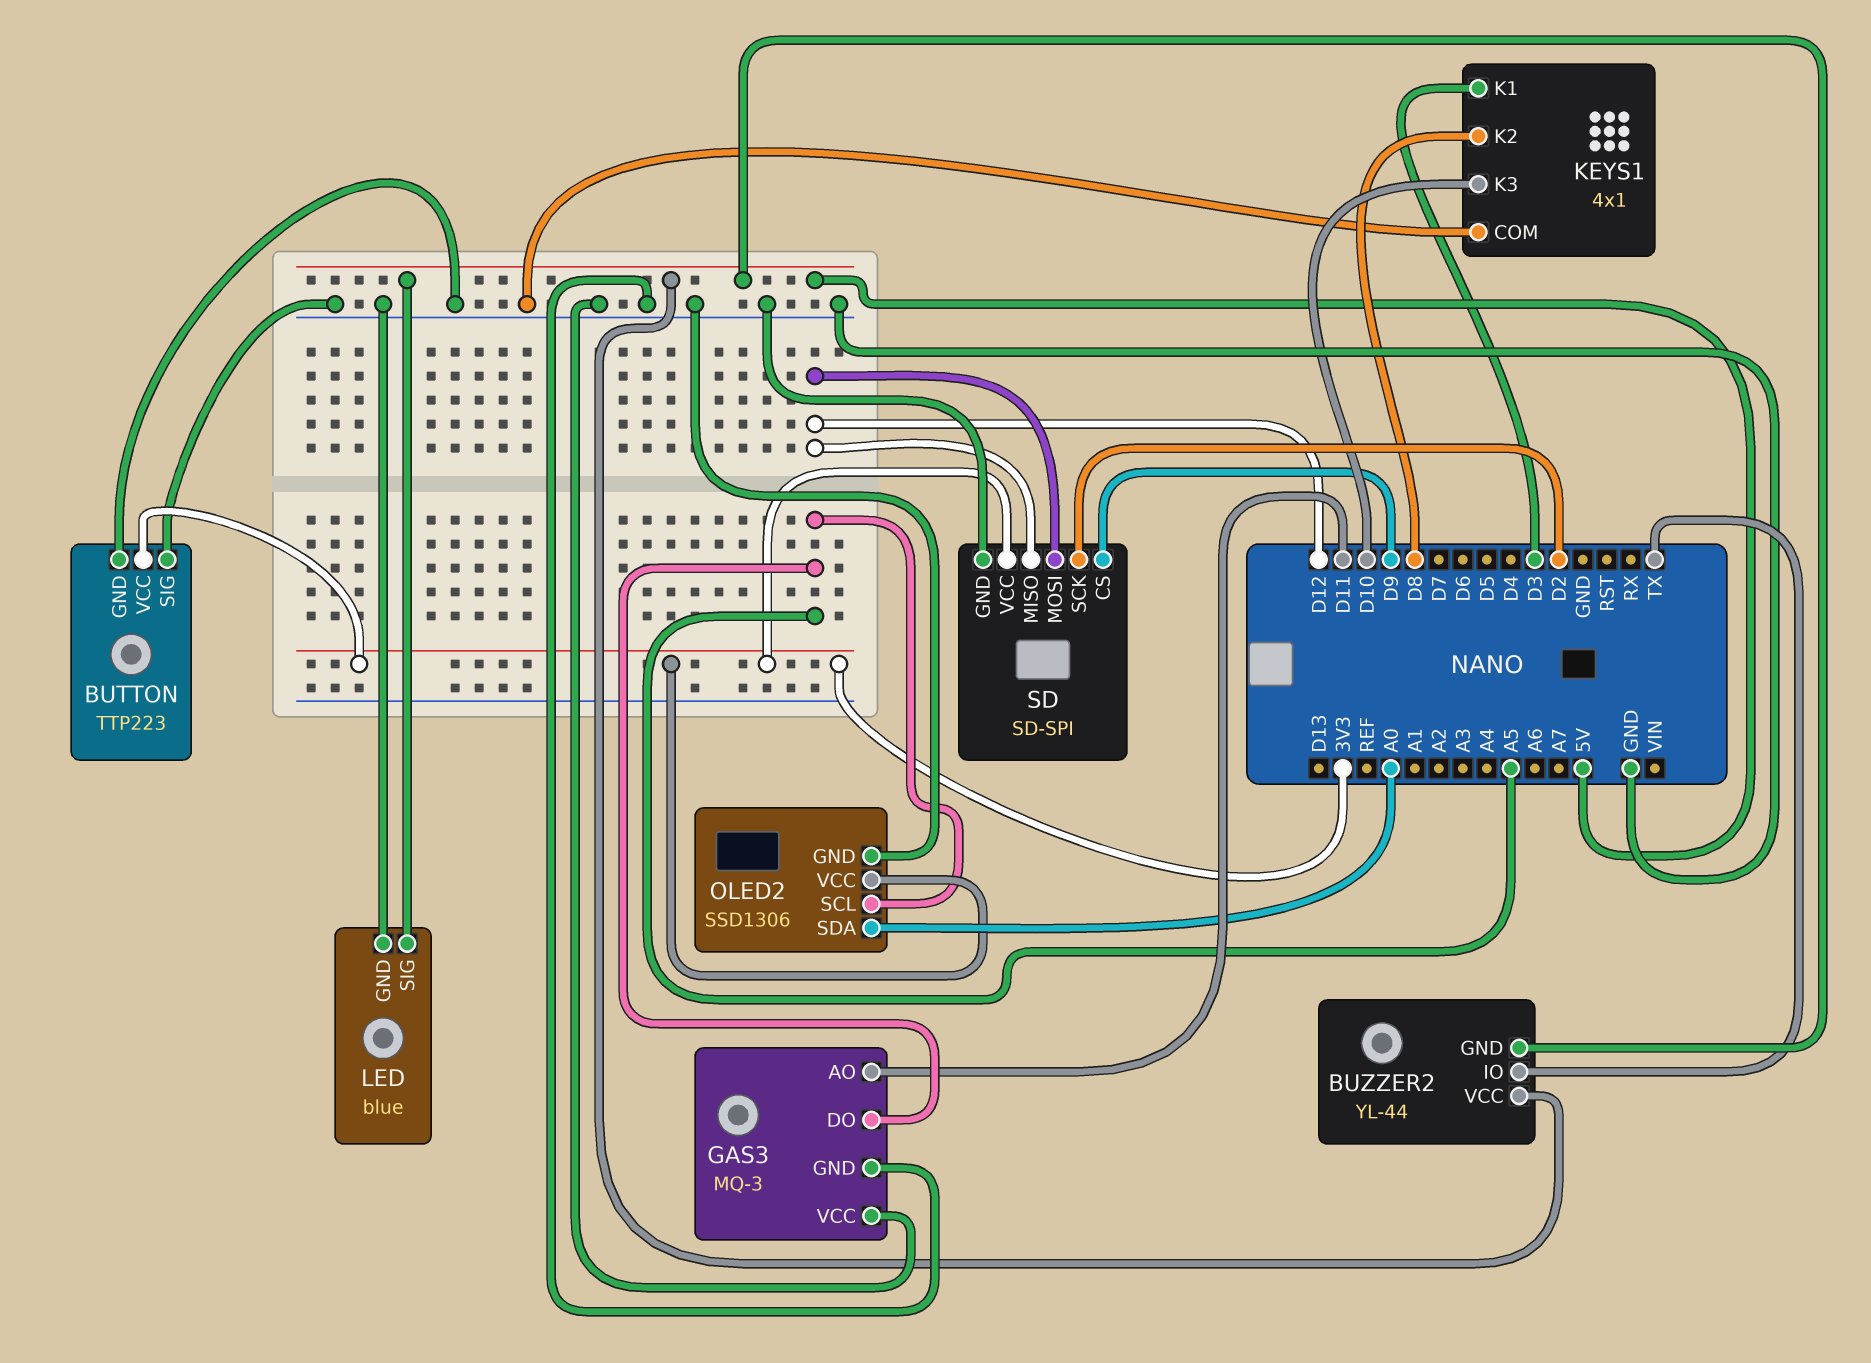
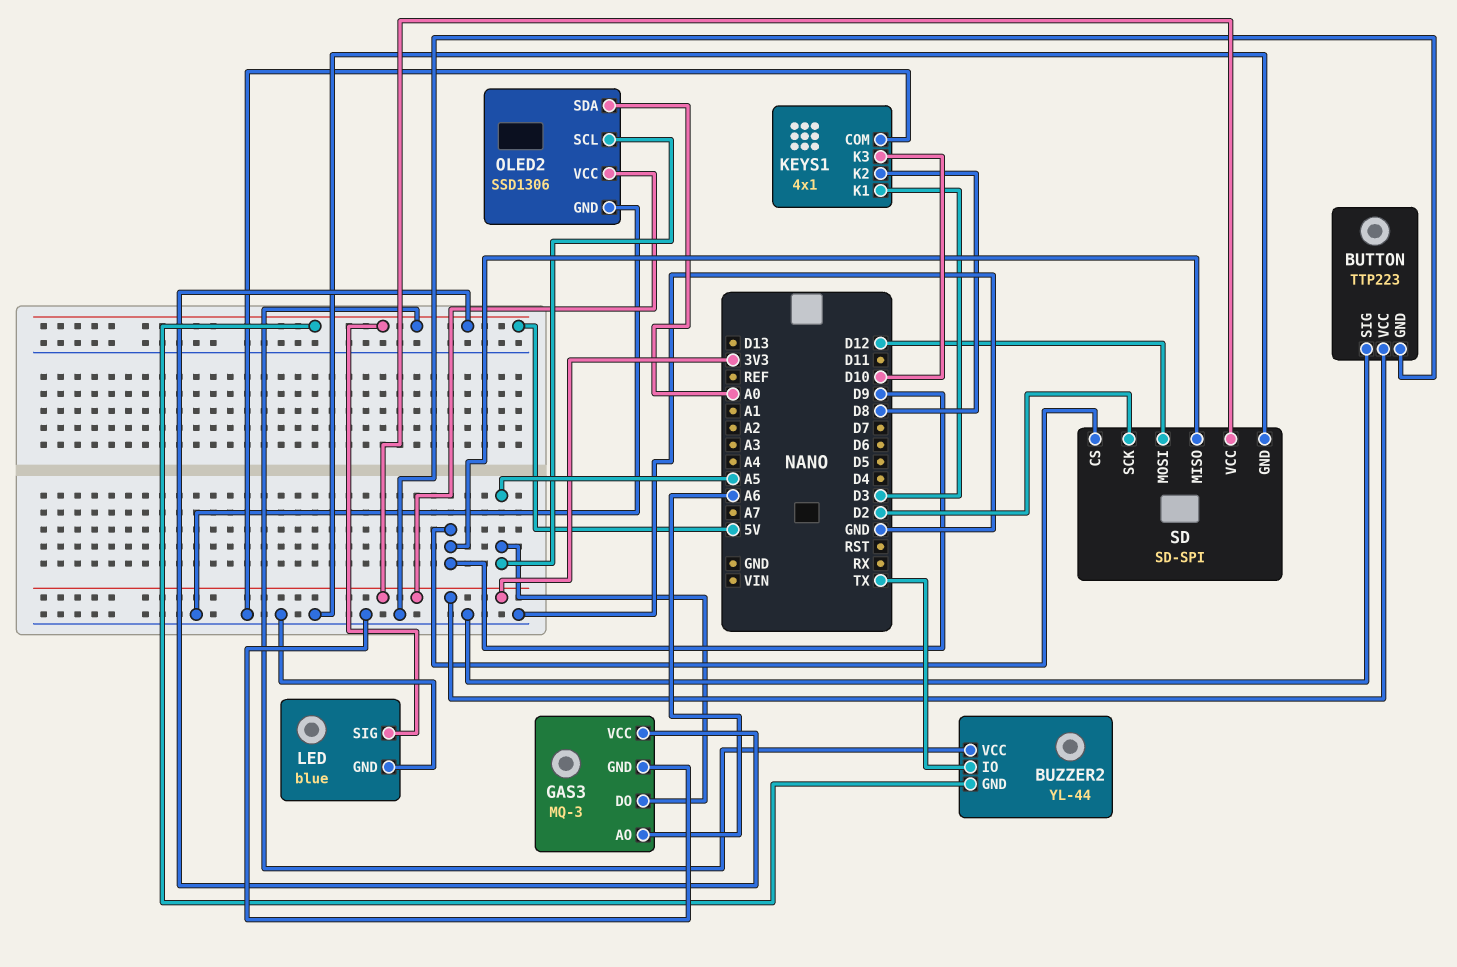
GAS3 pin AO: D11 -> A6
GAS3 pin VCC: GND -> 5V
SD pin MISO: D12 -> D9

